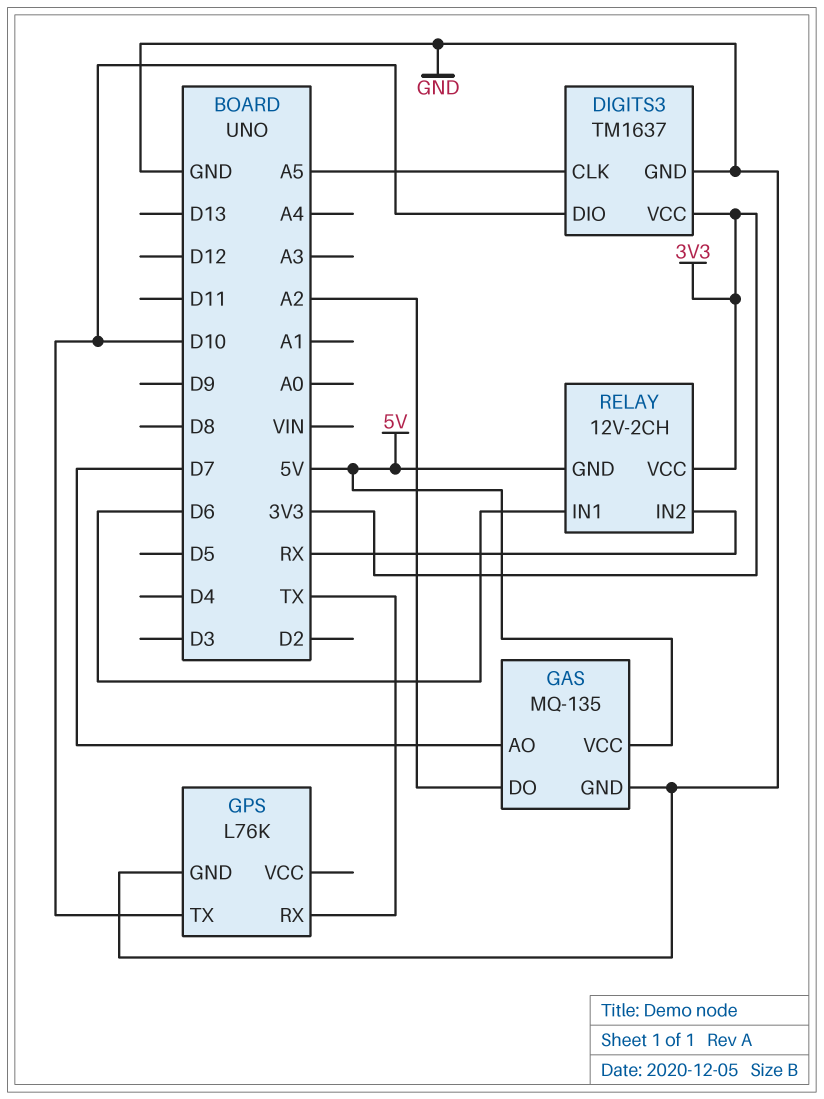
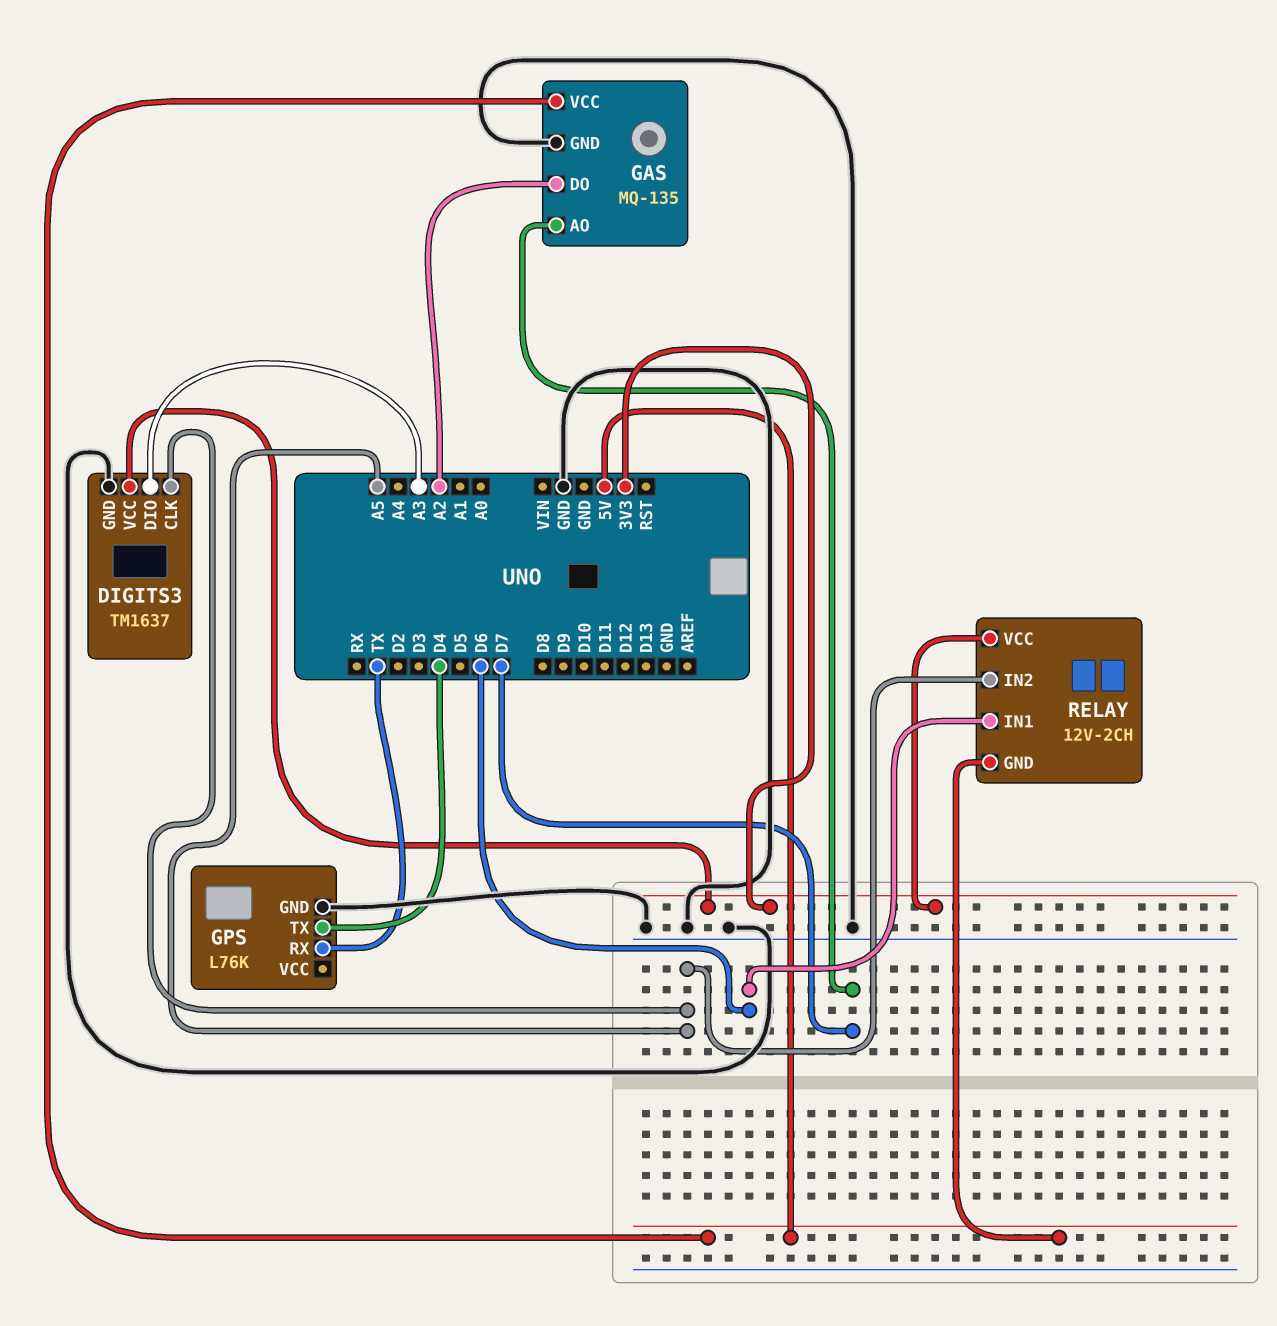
DIGITS3 pin DIO: D10 -> A3
GPS pin TX: D10 -> D4
RELAY pin IN2: RX -> A5

